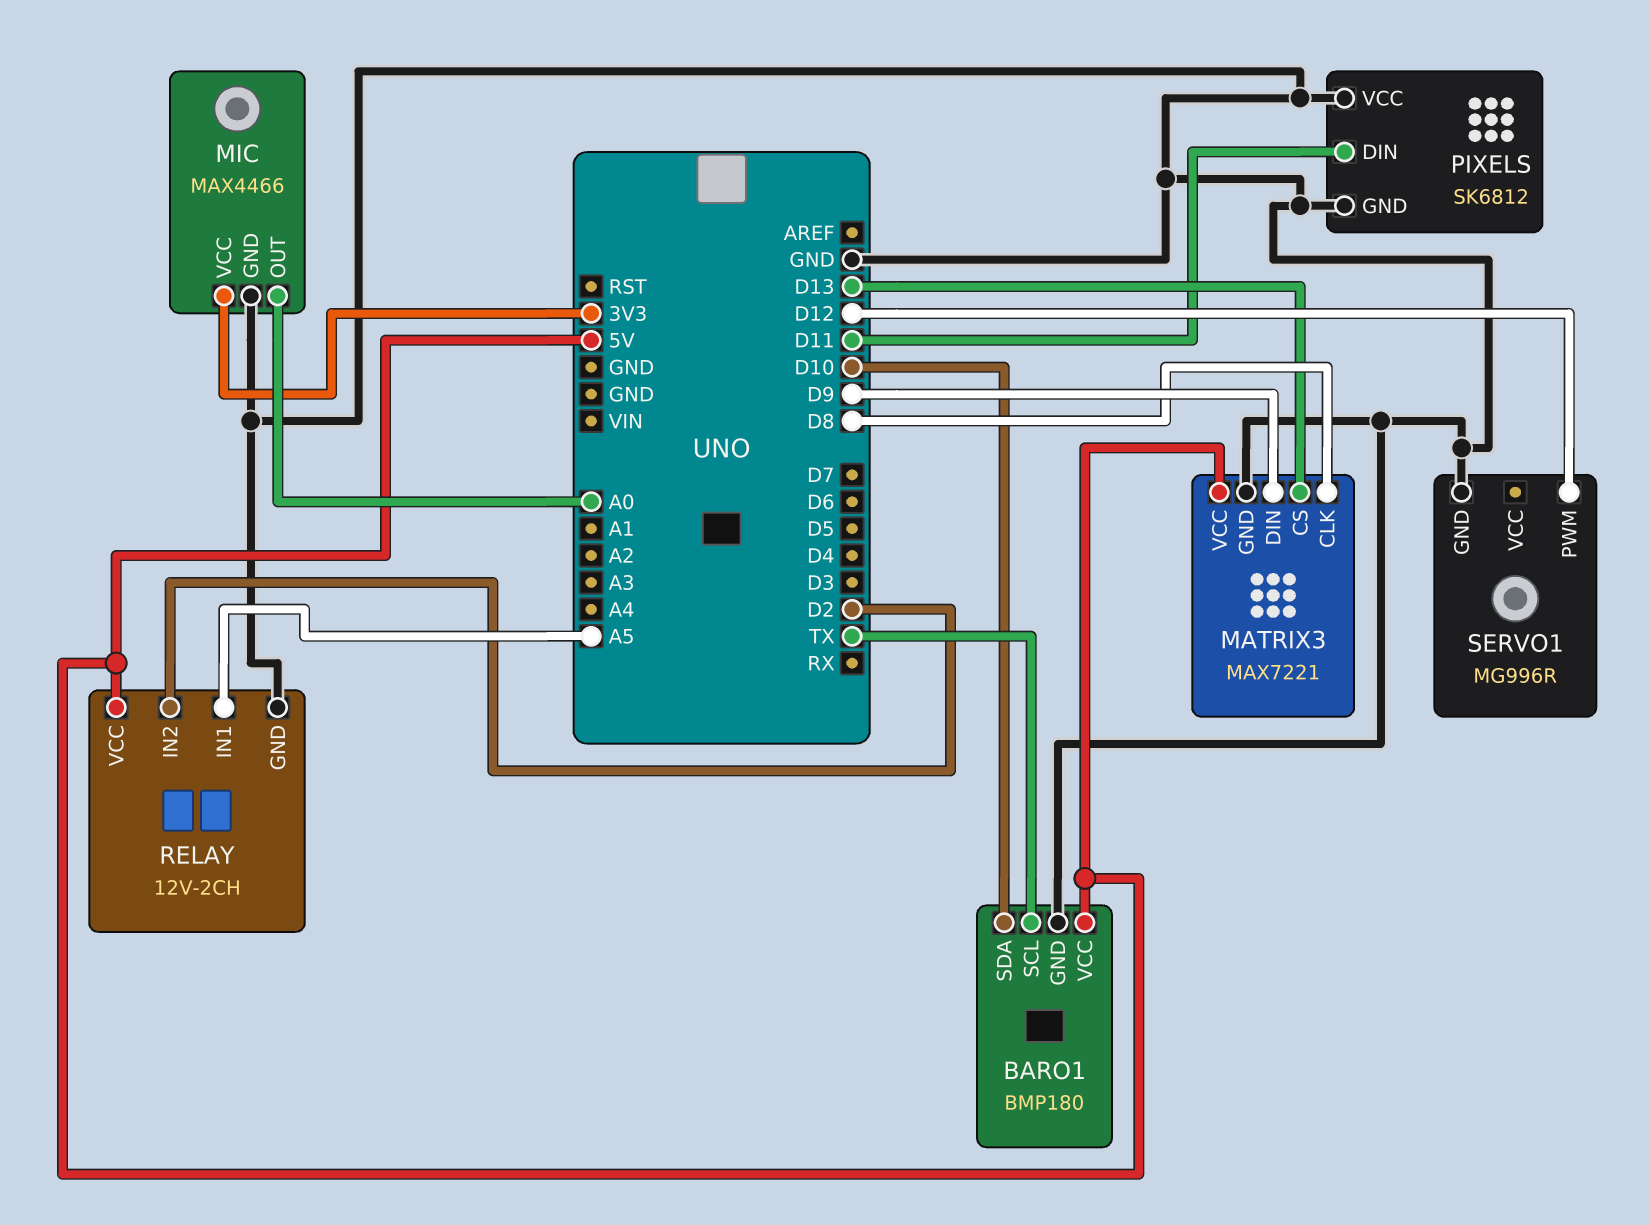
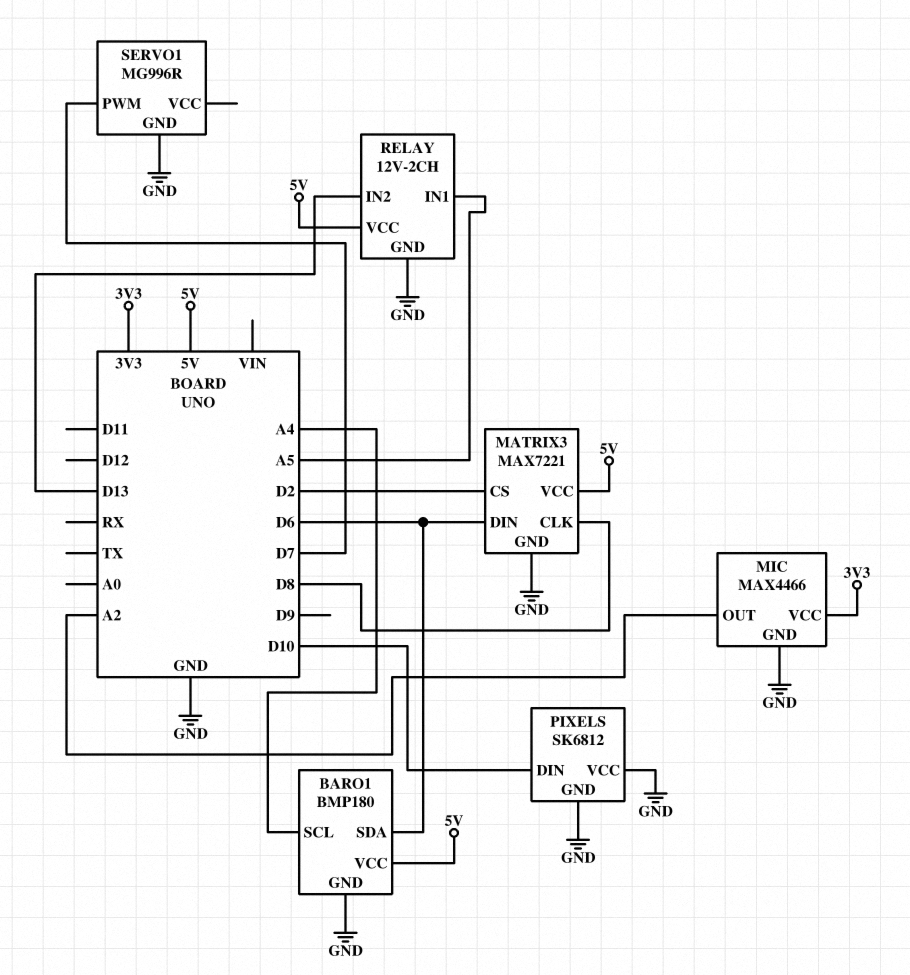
BARO1 pin SCL: TX -> A4
BARO1 pin SDA: D10 -> D6
MATRIX3 pin CS: D13 -> D2
MATRIX3 pin DIN: D9 -> D6
MIC pin OUT: A0 -> A2
PIXELS pin DIN: D11 -> D10
RELAY pin IN2: D2 -> D13
SERVO1 pin PWM: D12 -> D7

